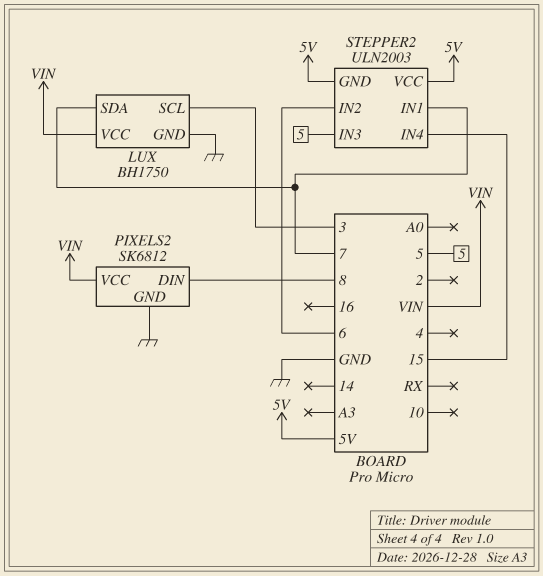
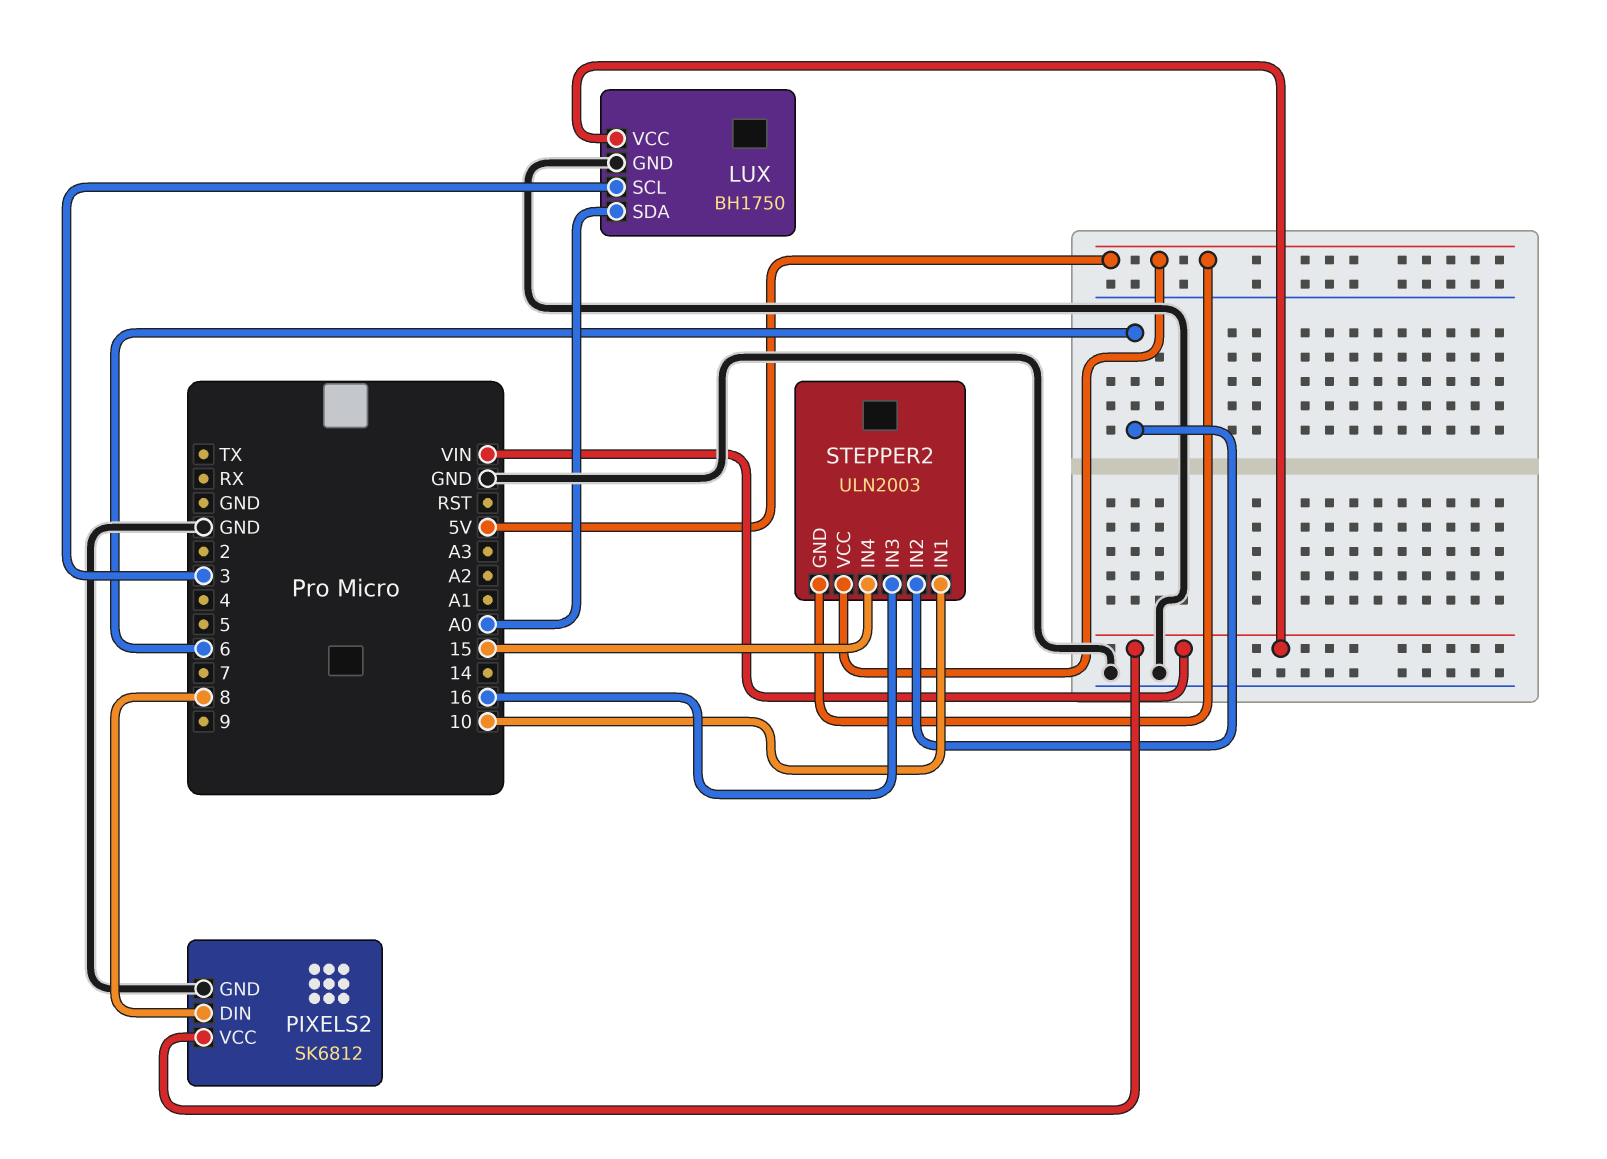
LUX pin SDA: 7 -> A0
STEPPER2 pin IN1: 7 -> 10
STEPPER2 pin IN3: 5 -> 16

